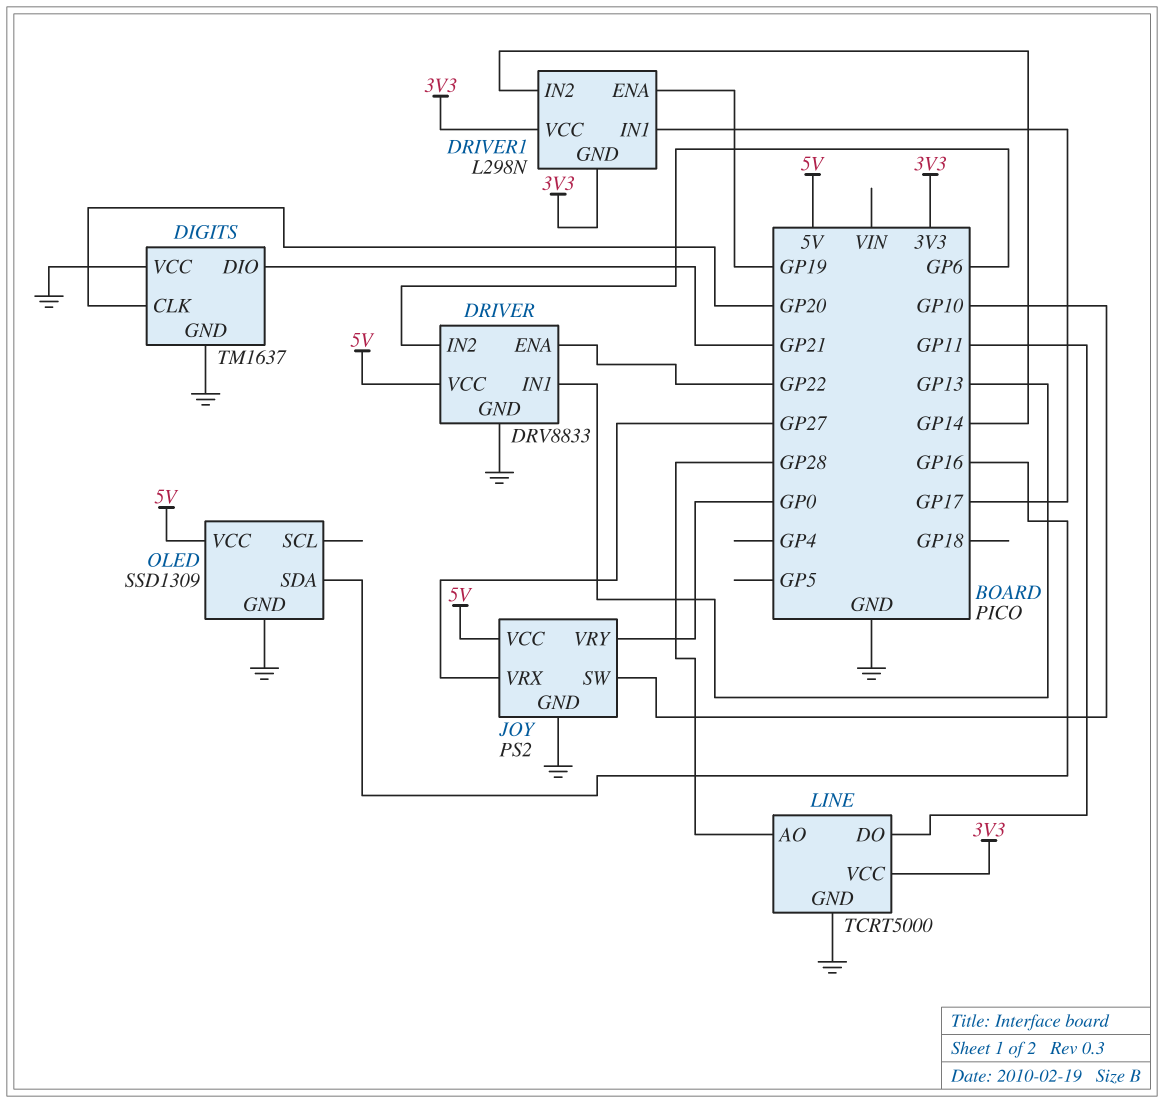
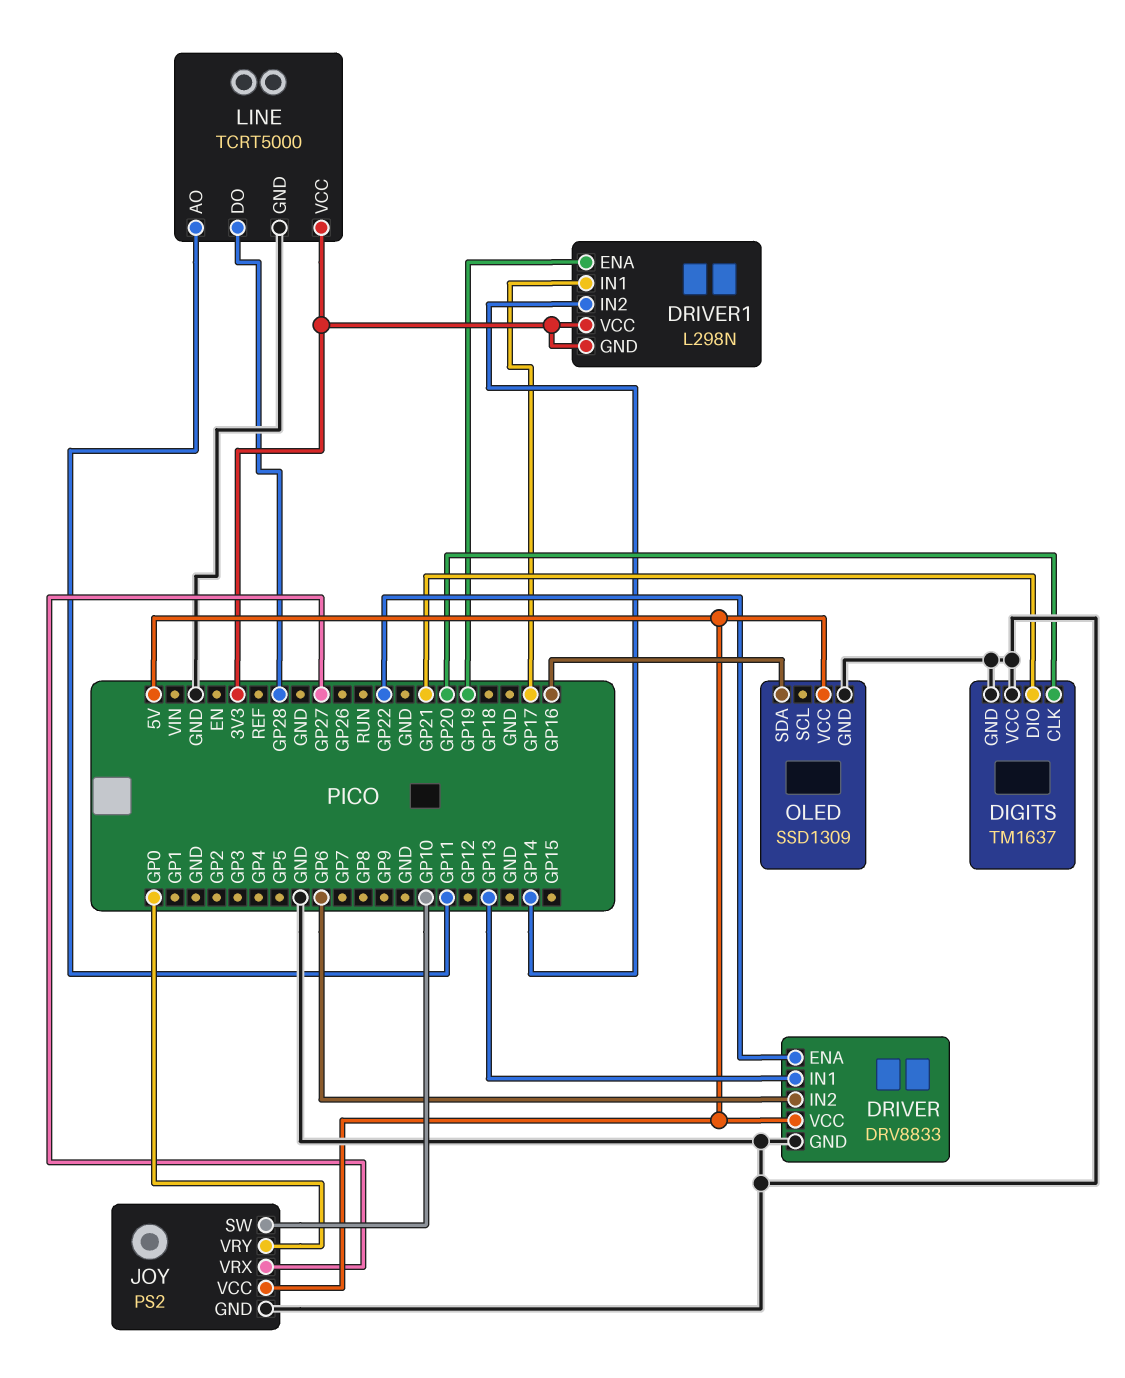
LINE pin AO: GP28 -> GP11
LINE pin DO: GP11 -> GP28

